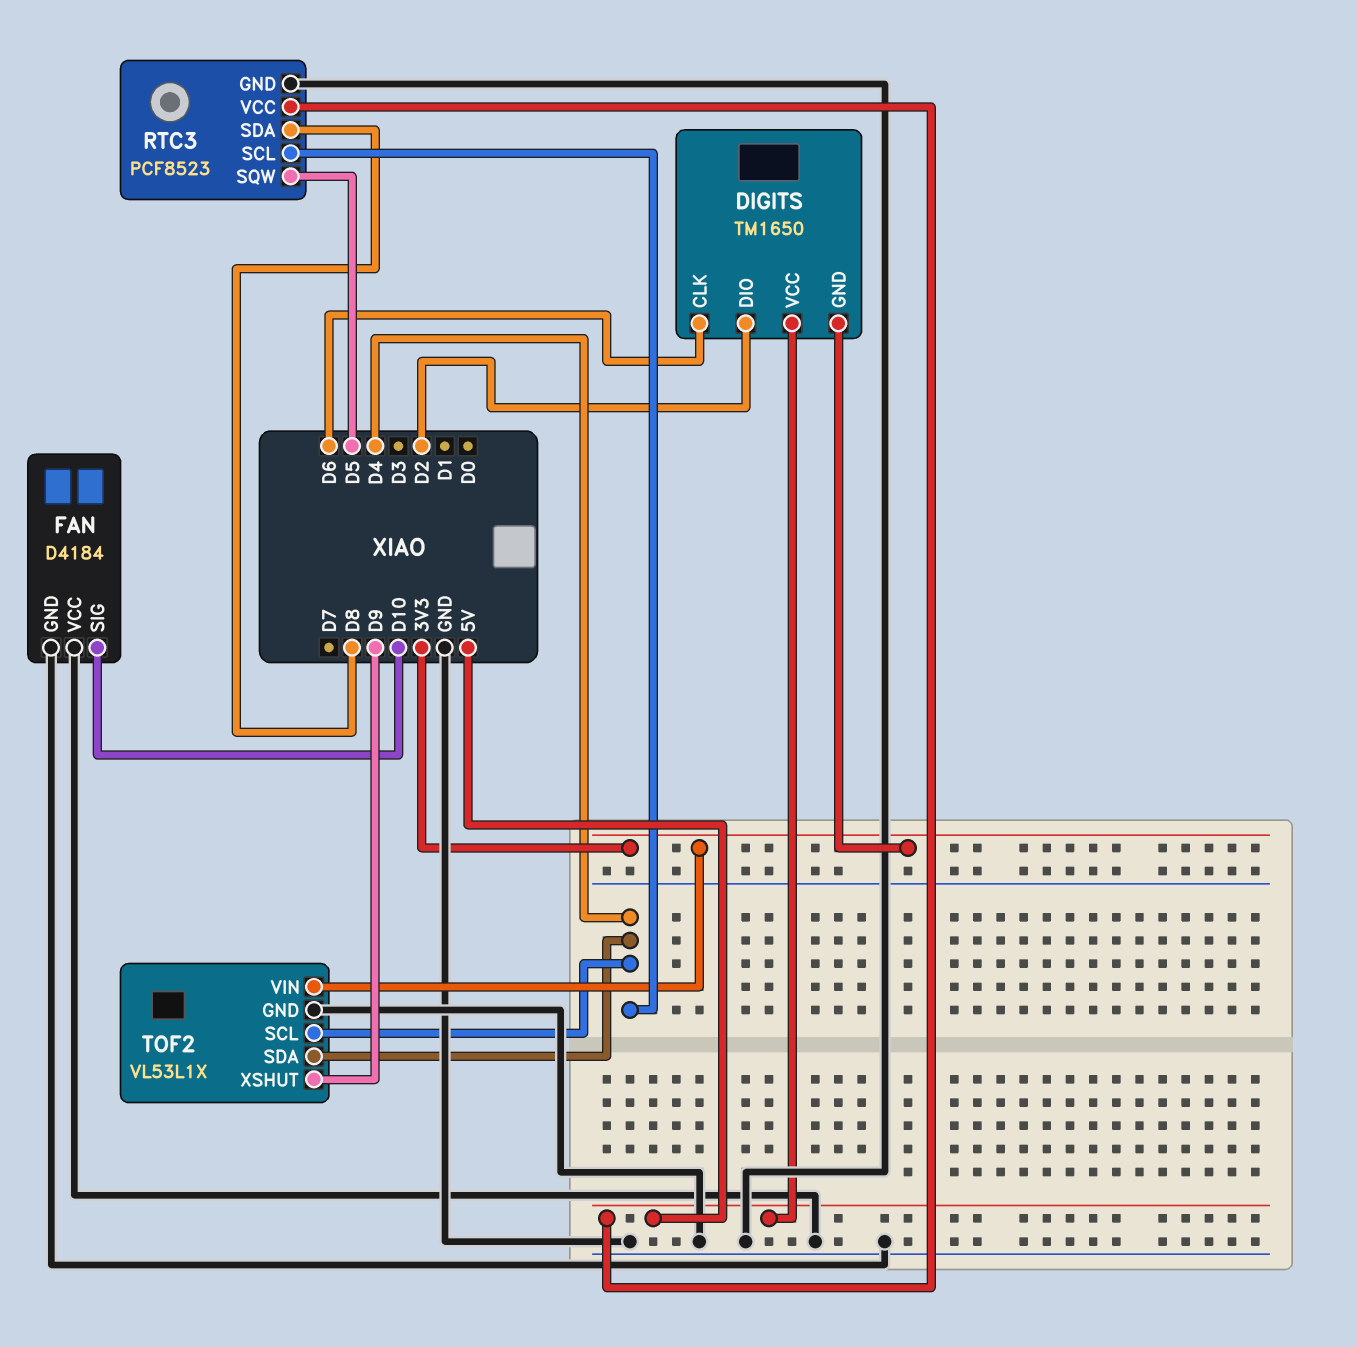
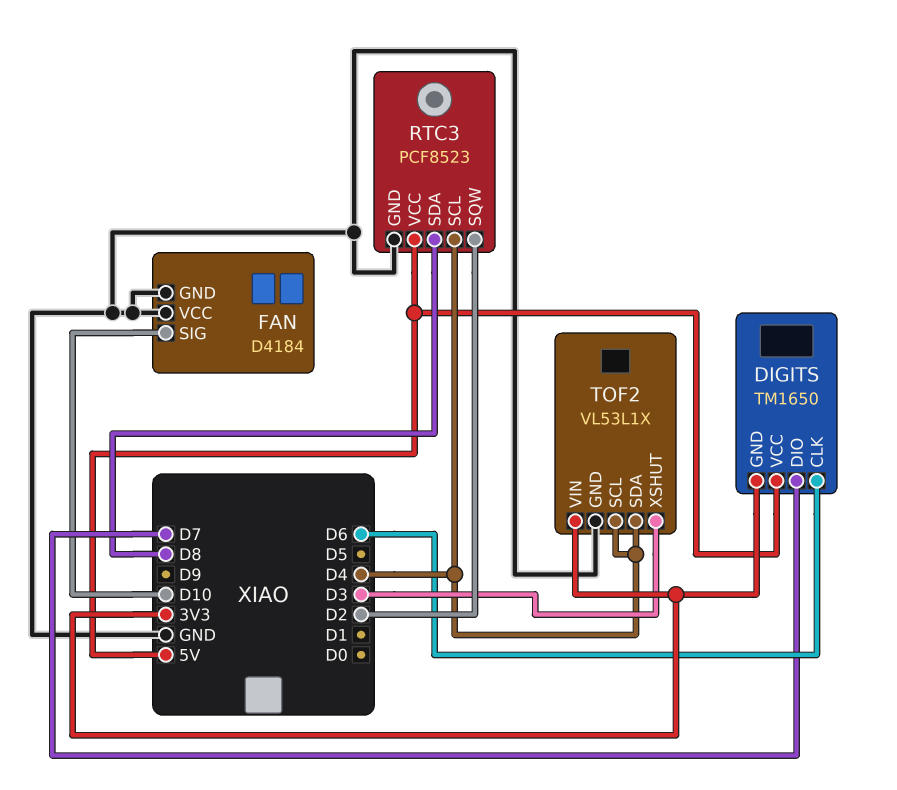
DIGITS pin DIO: D2 -> D7
RTC3 pin SQW: D5 -> D2
TOF2 pin XSHUT: D9 -> D3

